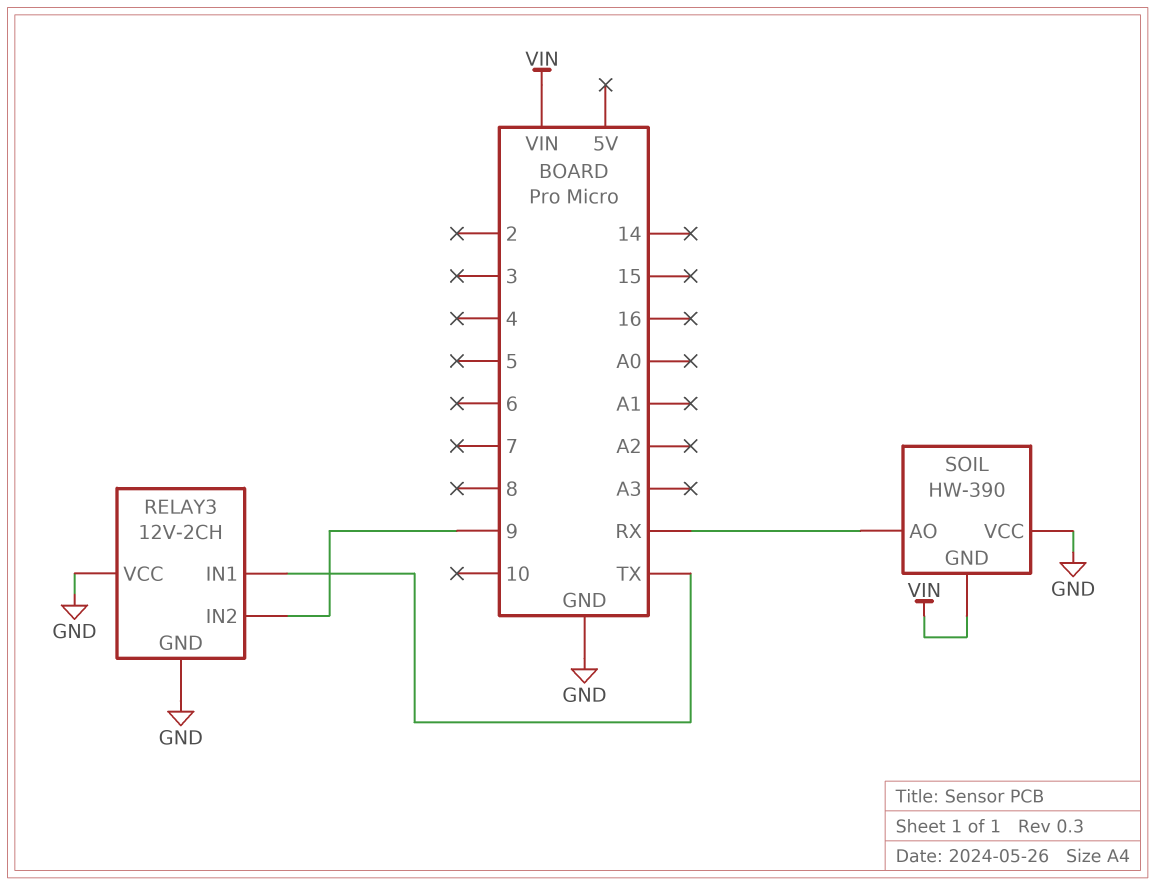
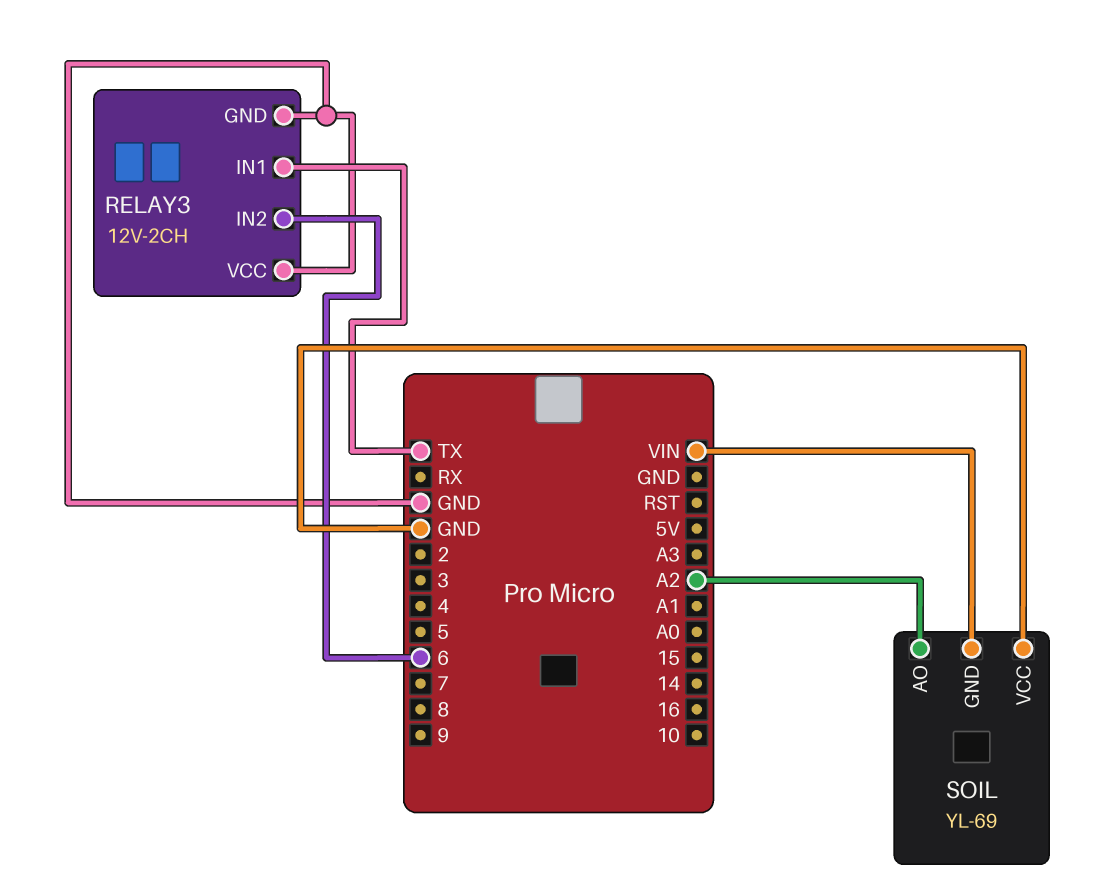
RELAY3 pin IN2: 9 -> 6
SOIL: HW-390 -> YL-69
SOIL pin AO: RX -> A2

